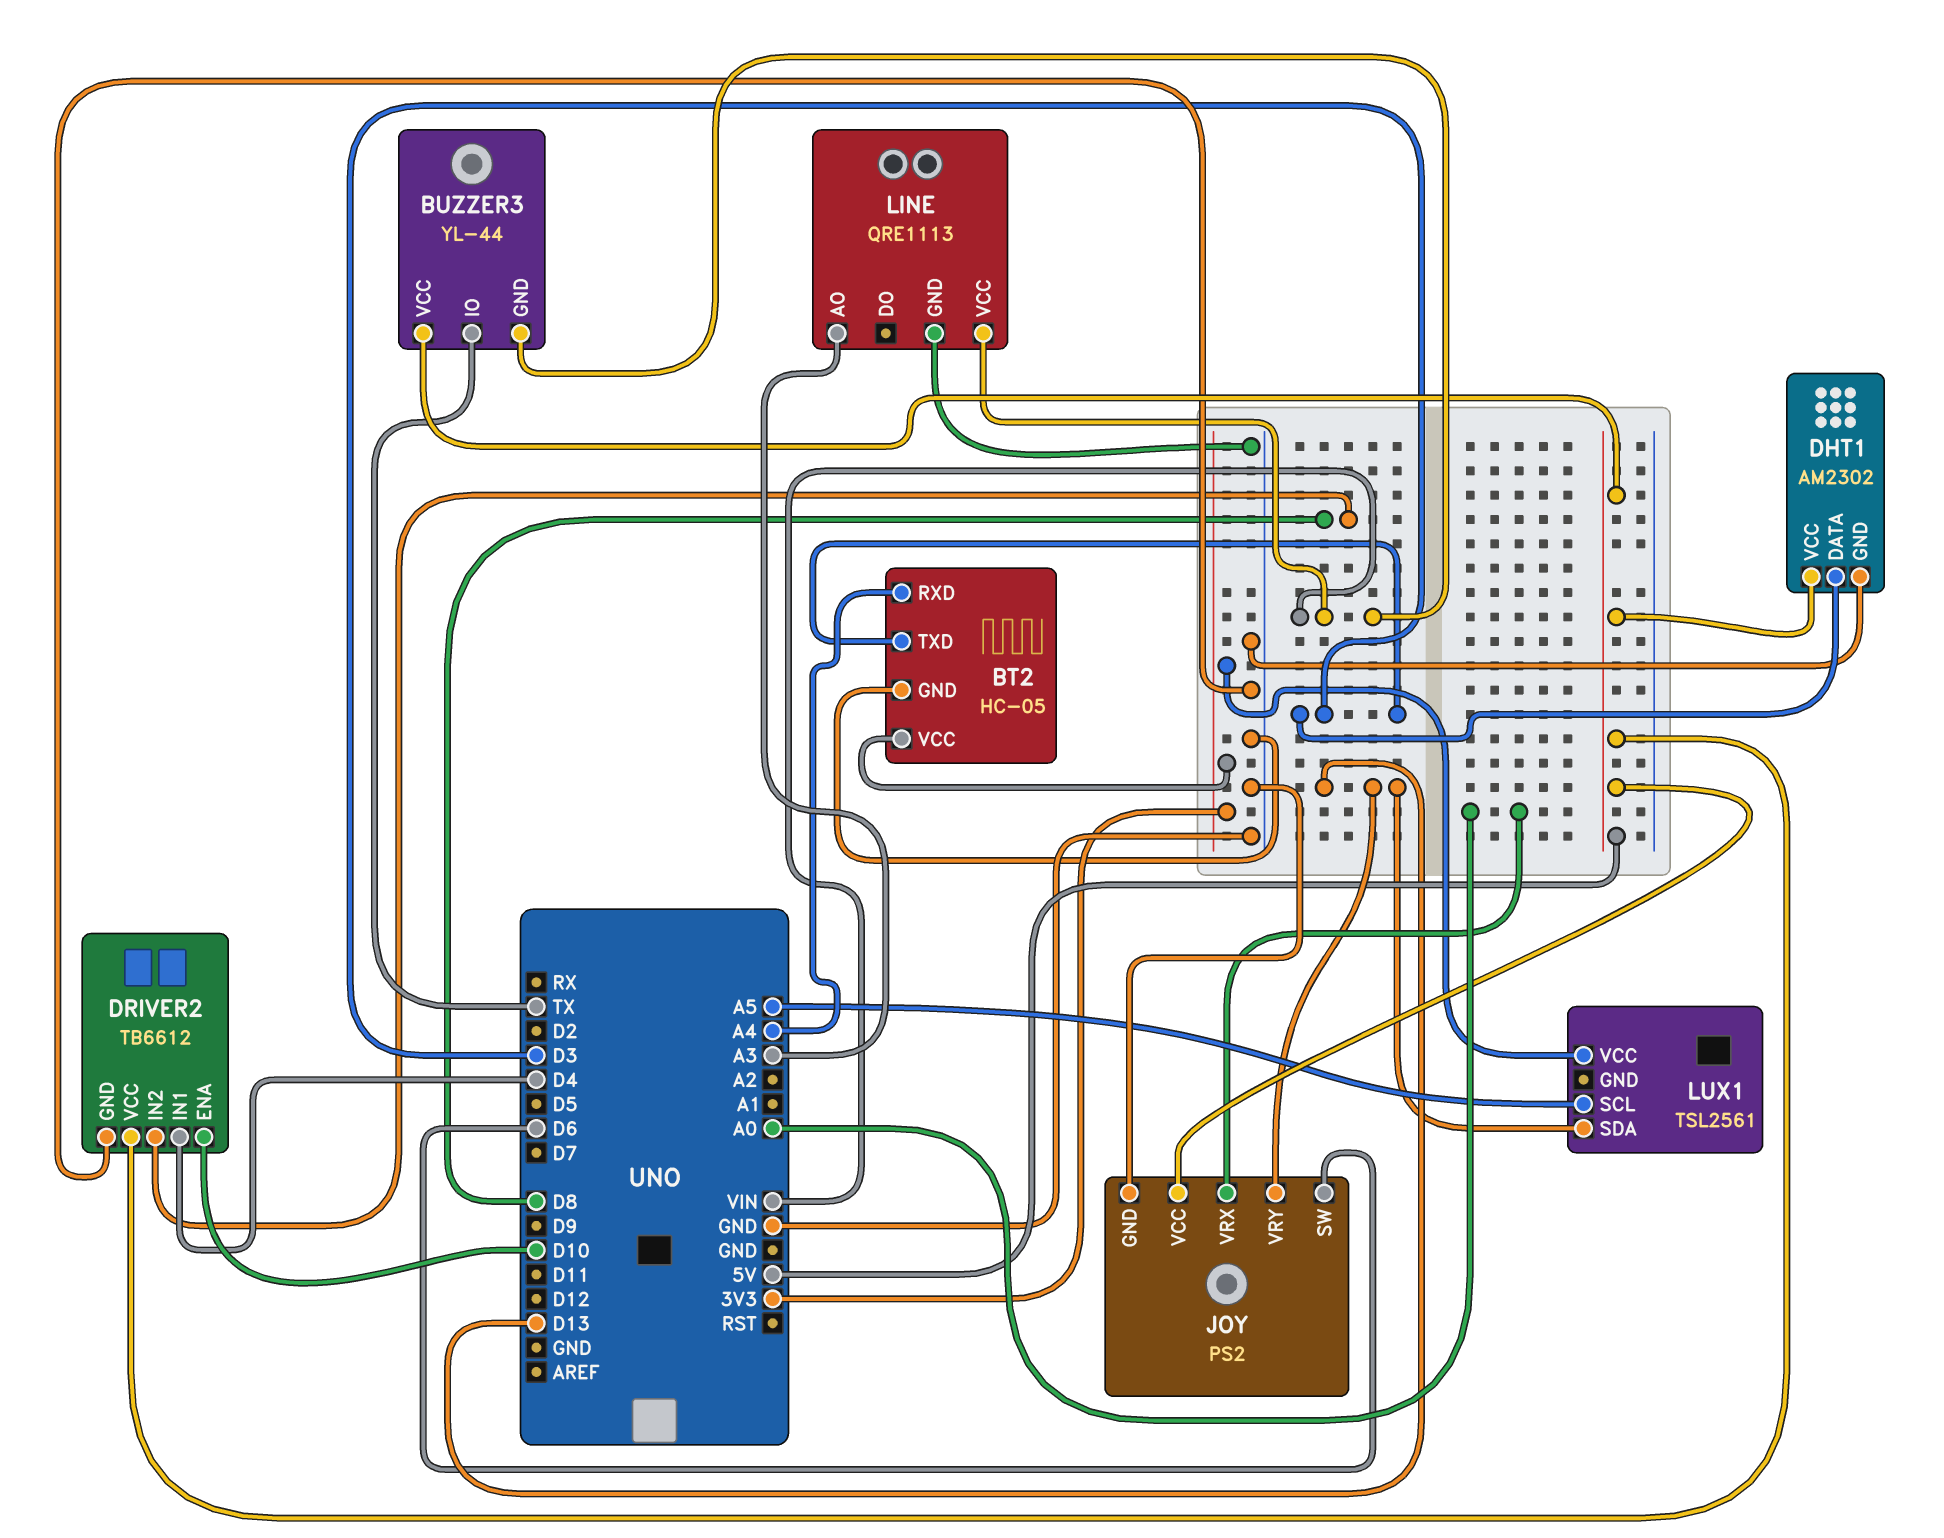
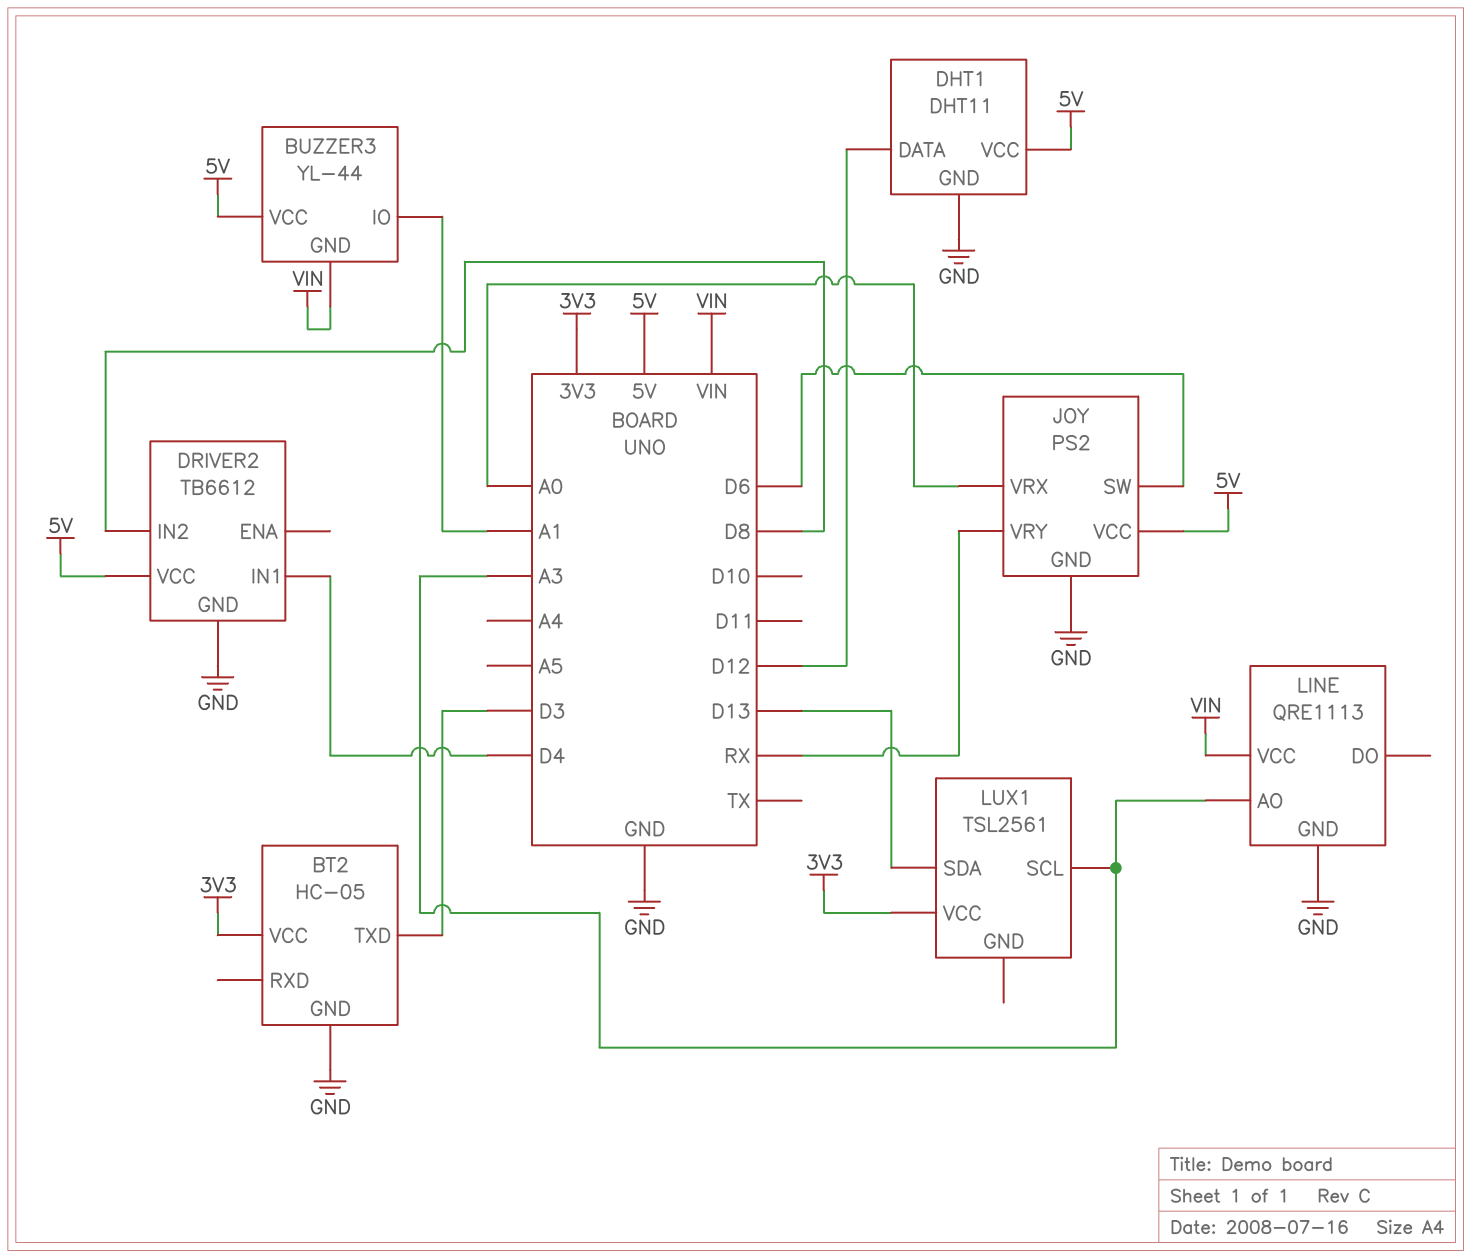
BT2 pin RXD: A4 -> none
BUZZER3 pin IO: TX -> A1
DHT1: AM2302 -> DHT11
DHT1 pin DATA: D3 -> D12
DRIVER2 pin ENA: D10 -> none
JOY pin VRY: D13 -> RX
LUX1 pin SCL: A5 -> A3

